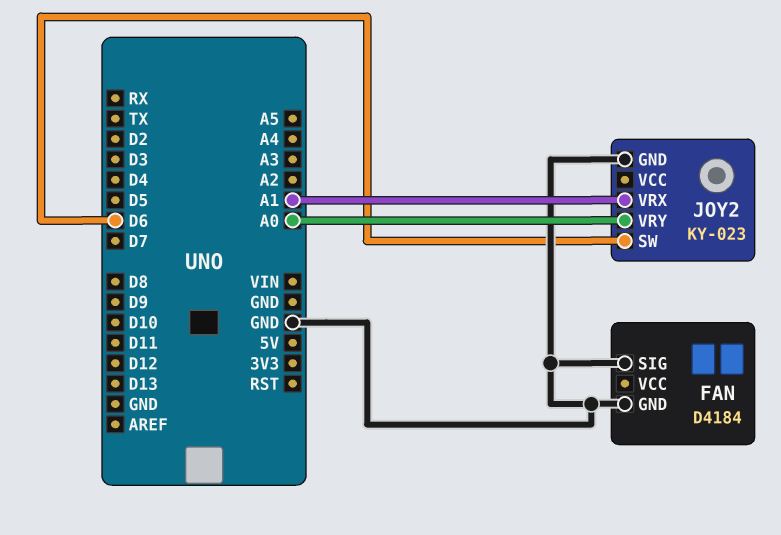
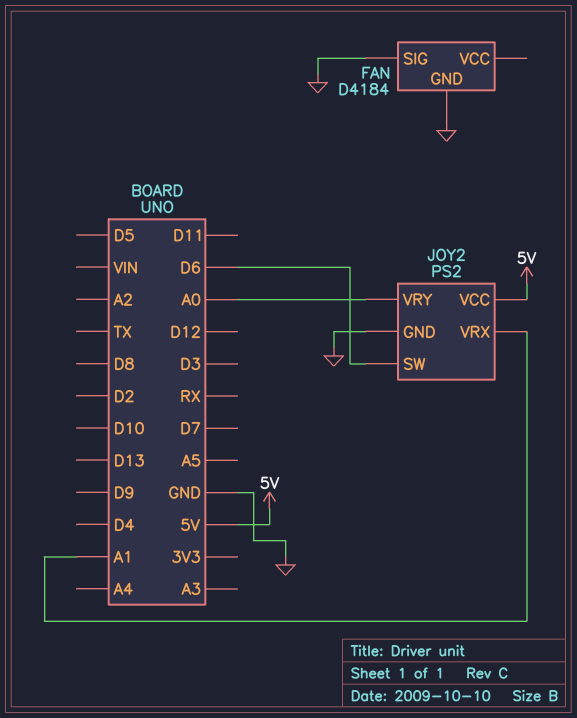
JOY2: KY-023 -> PS2
JOY2 pin VCC: none -> 5V

